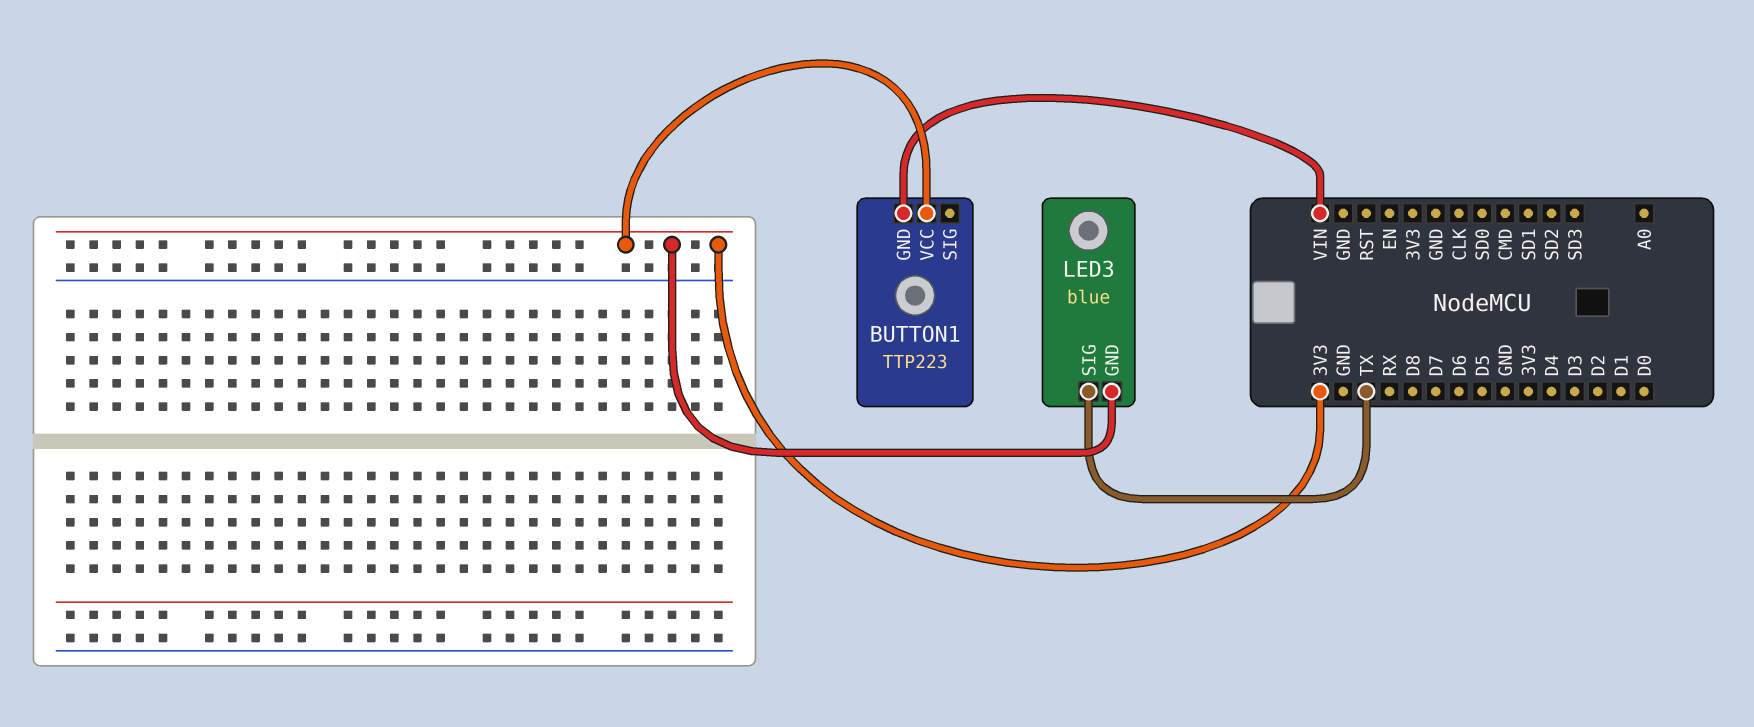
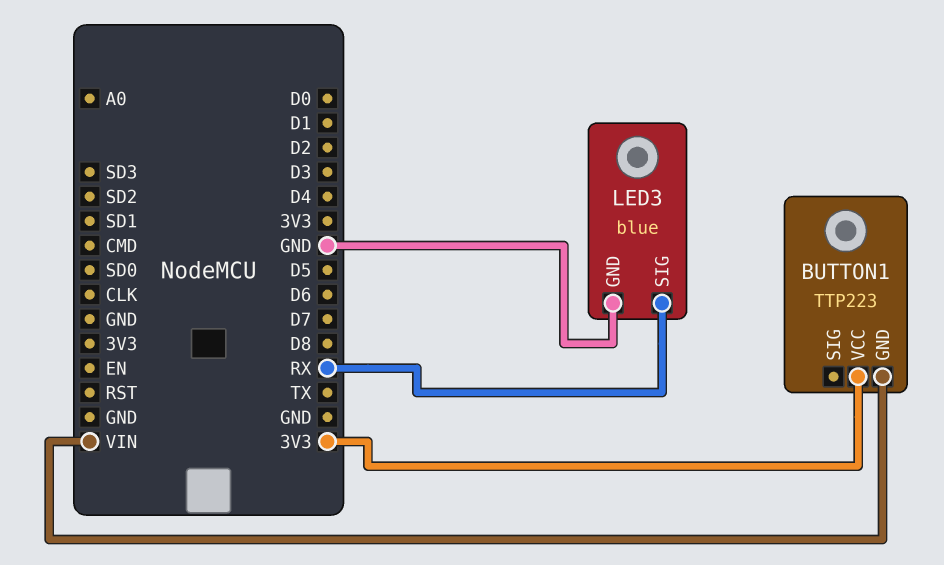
LED3 pin GND: 3V3 -> GND
LED3 pin SIG: TX -> RX

